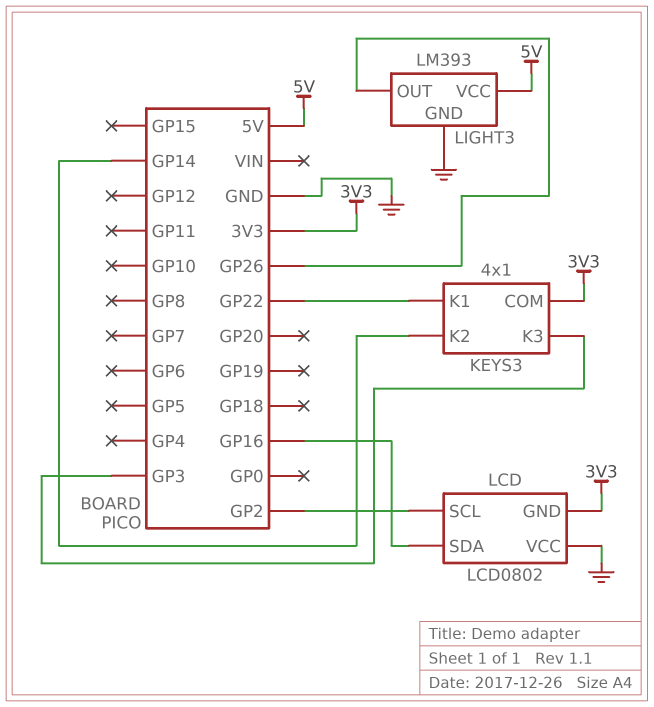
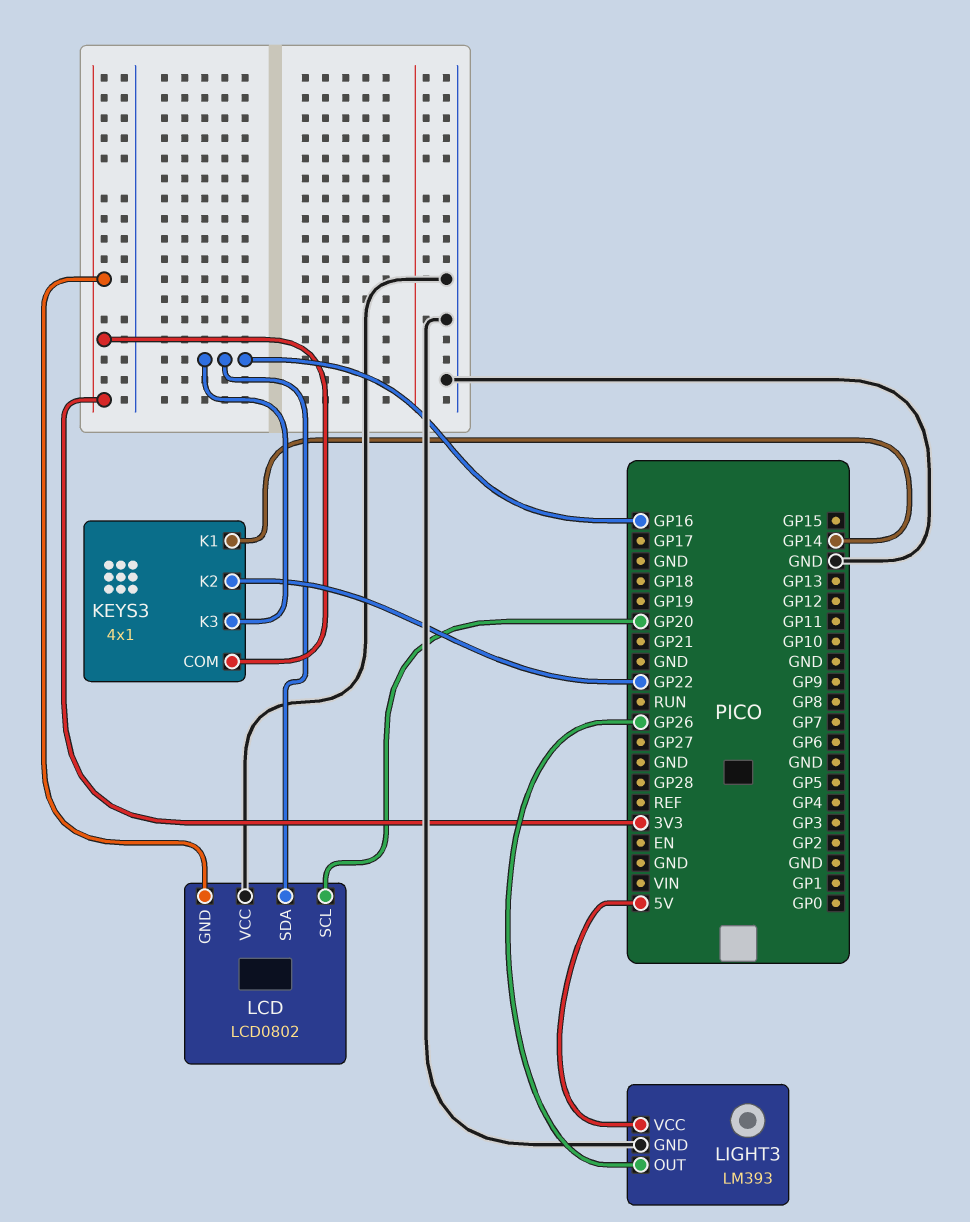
KEYS3 pin K1: GP22 -> GP14
KEYS3 pin K2: GP14 -> GP22
KEYS3 pin K3: GP3 -> GP16
LCD pin SCL: GP2 -> GP20

